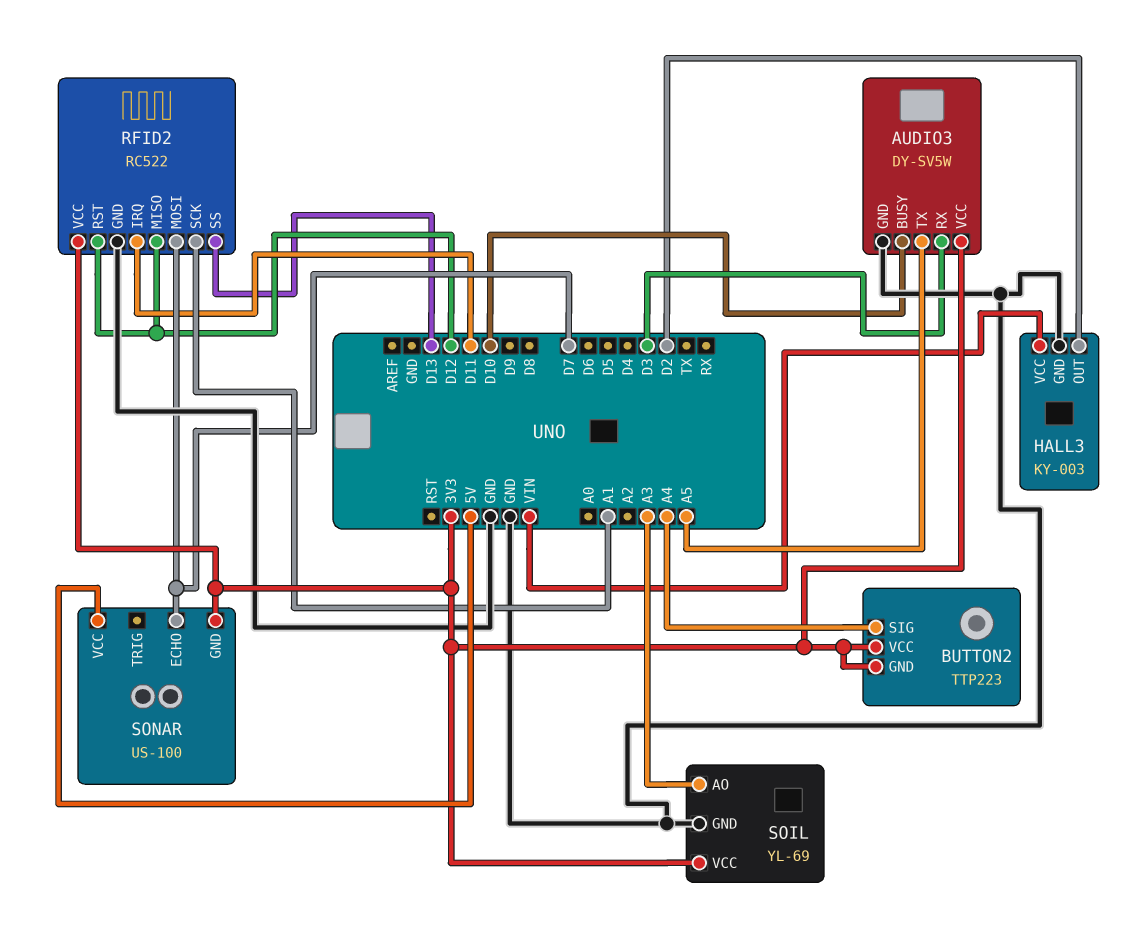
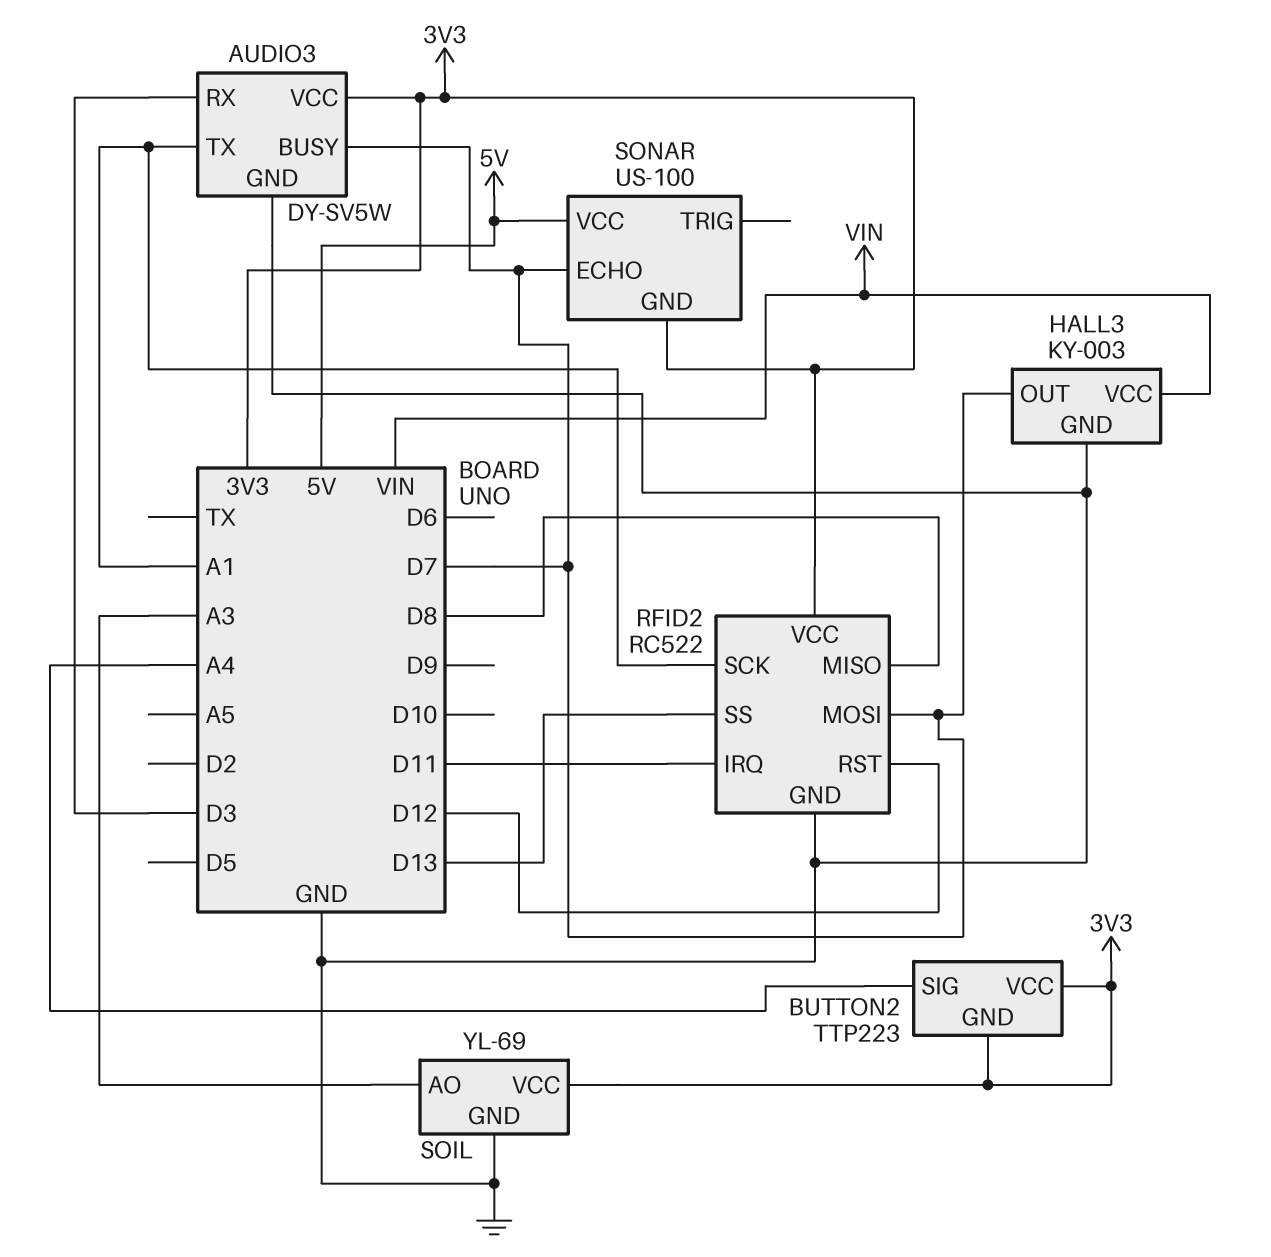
AUDIO3 pin BUSY: D10 -> D7
AUDIO3 pin TX: A5 -> A1
HALL3 pin OUT: D2 -> D7
RFID2 pin MISO: D12 -> D8

